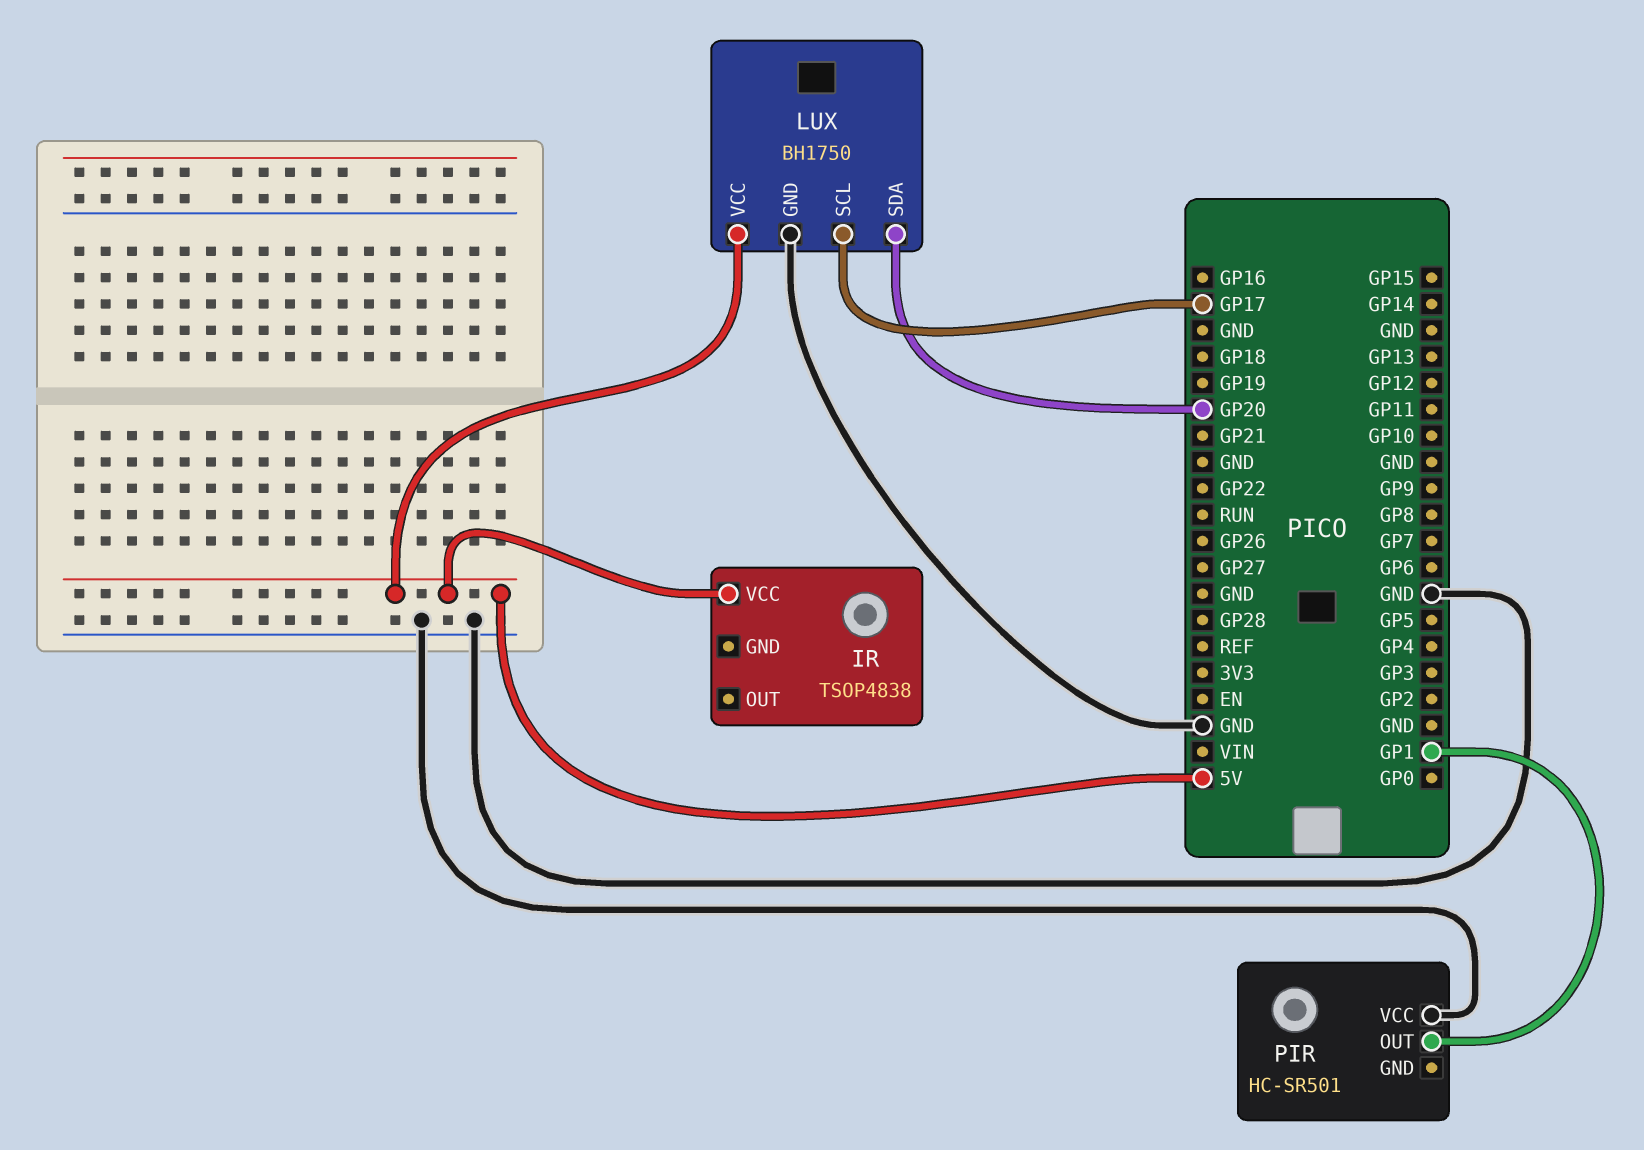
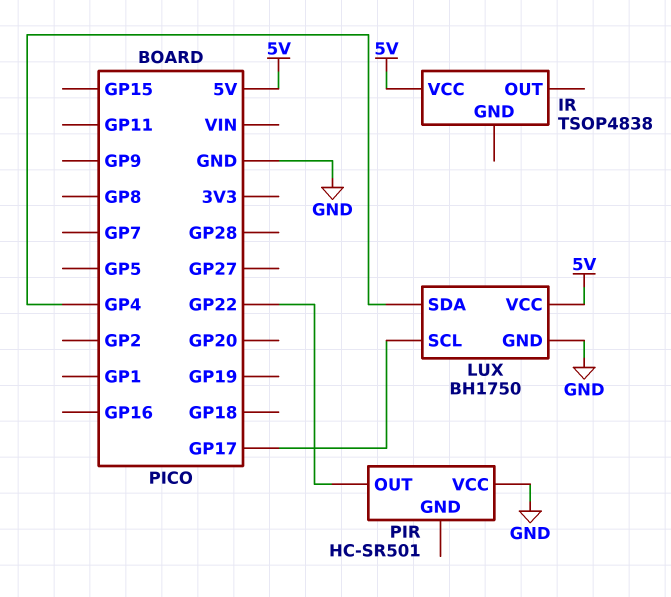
LUX pin SDA: GP20 -> GP4
PIR pin OUT: GP1 -> GP22

